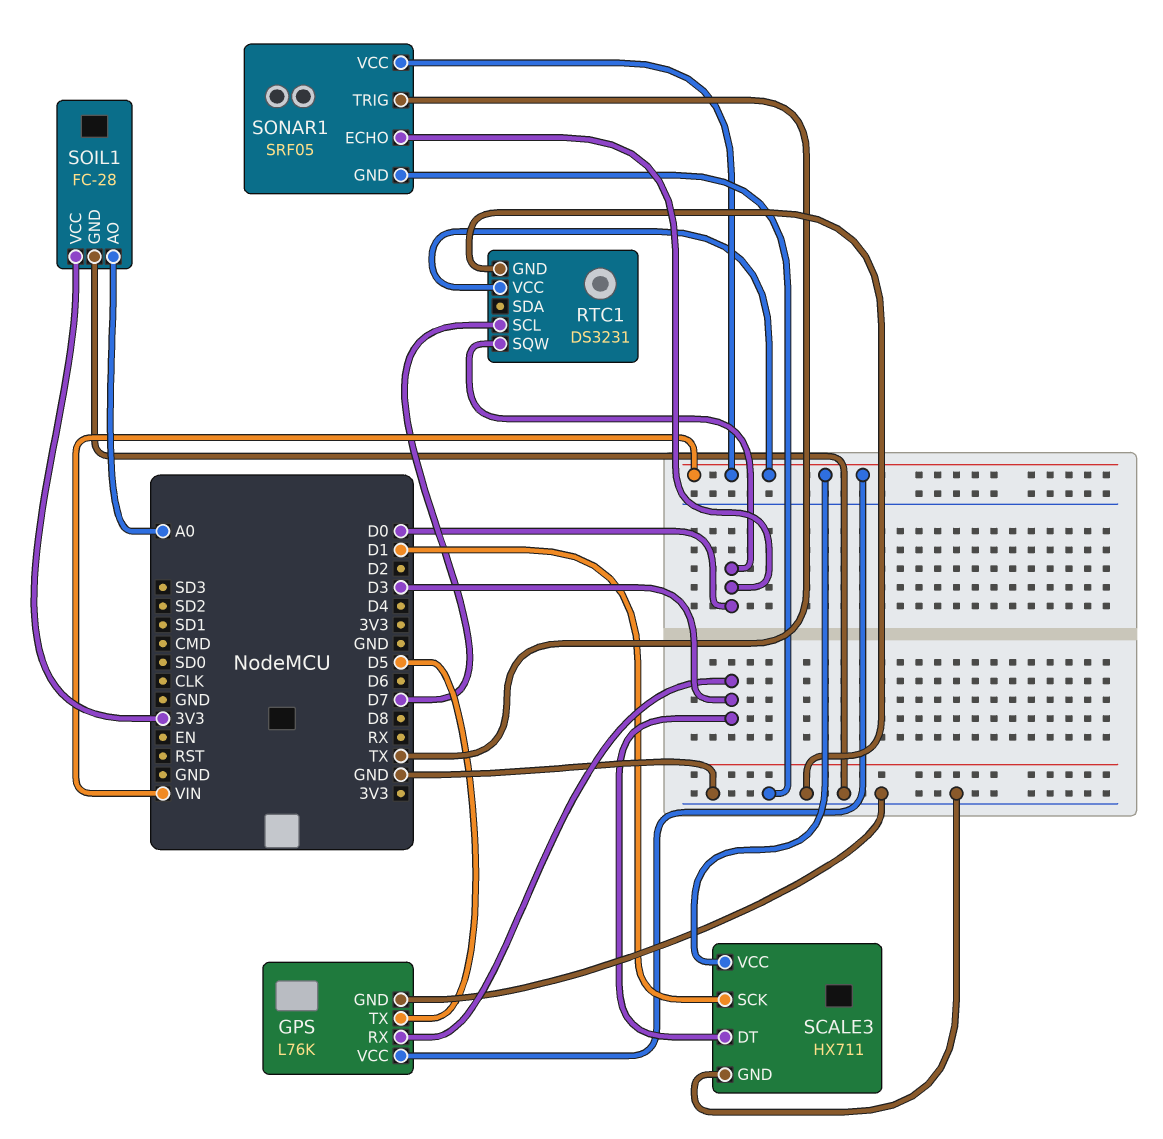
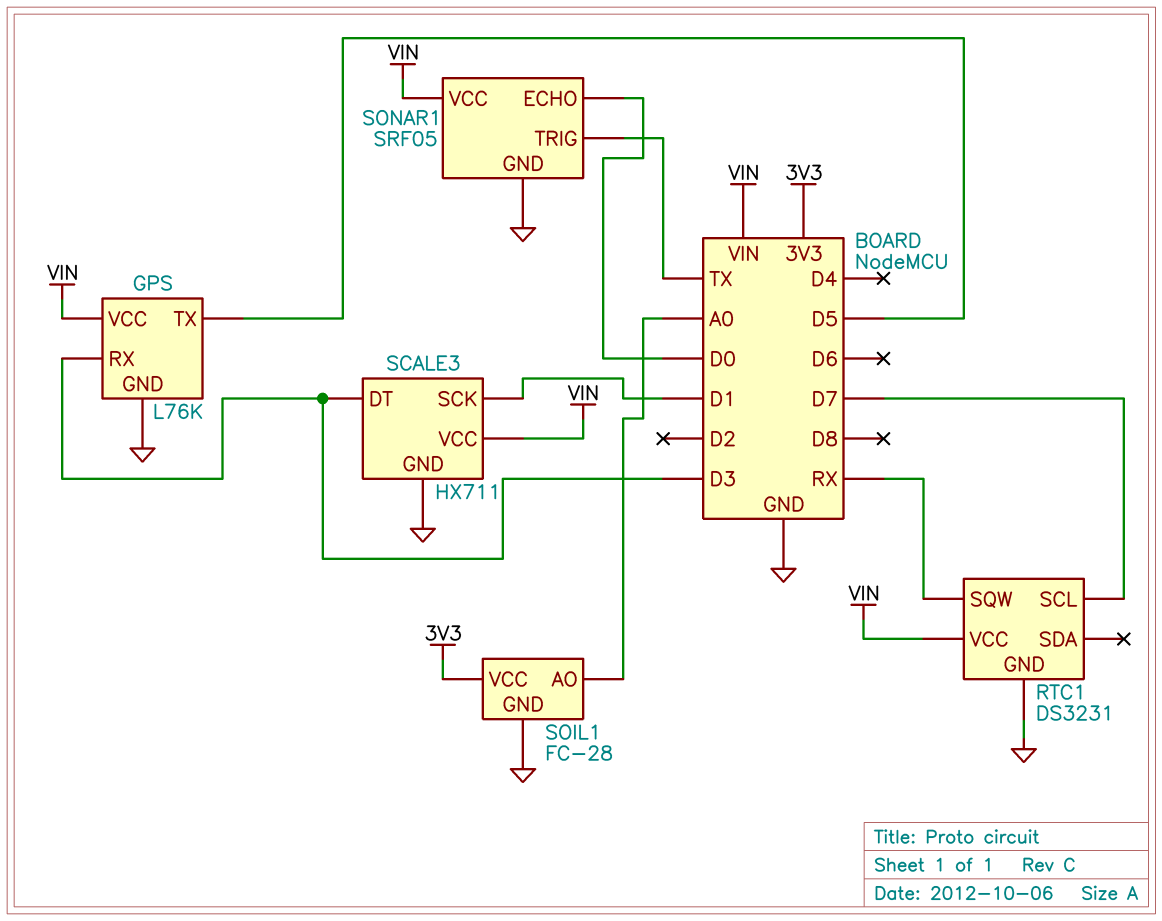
RTC1 pin SQW: D0 -> RX

